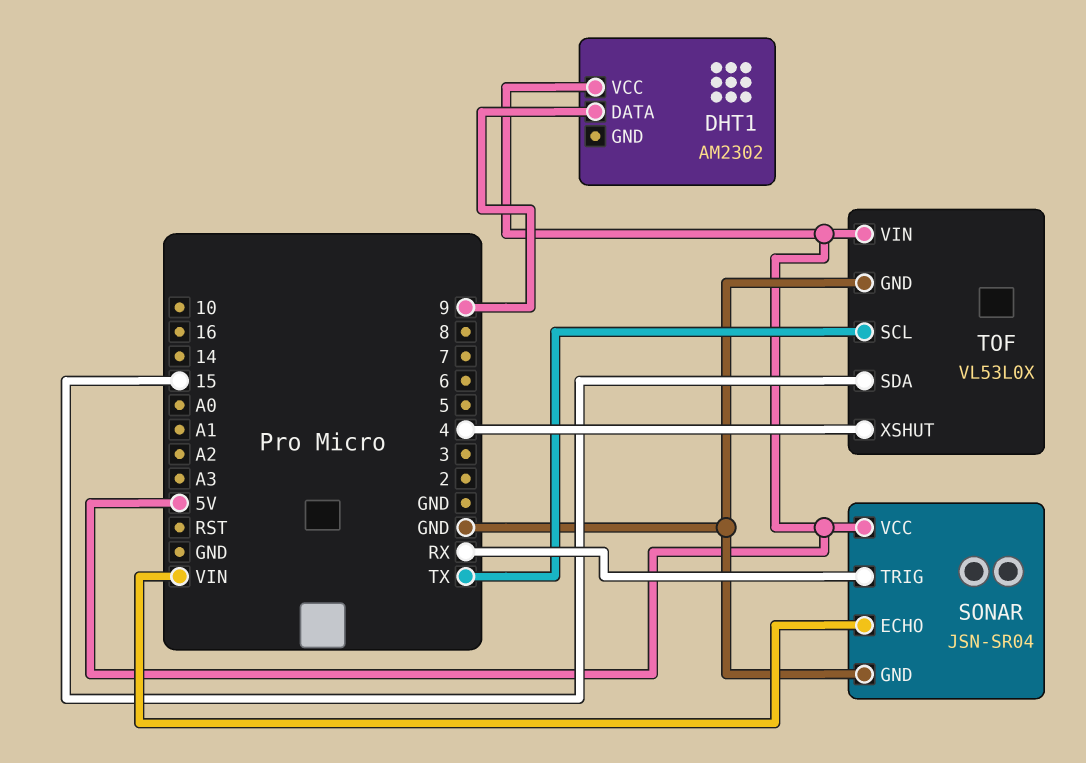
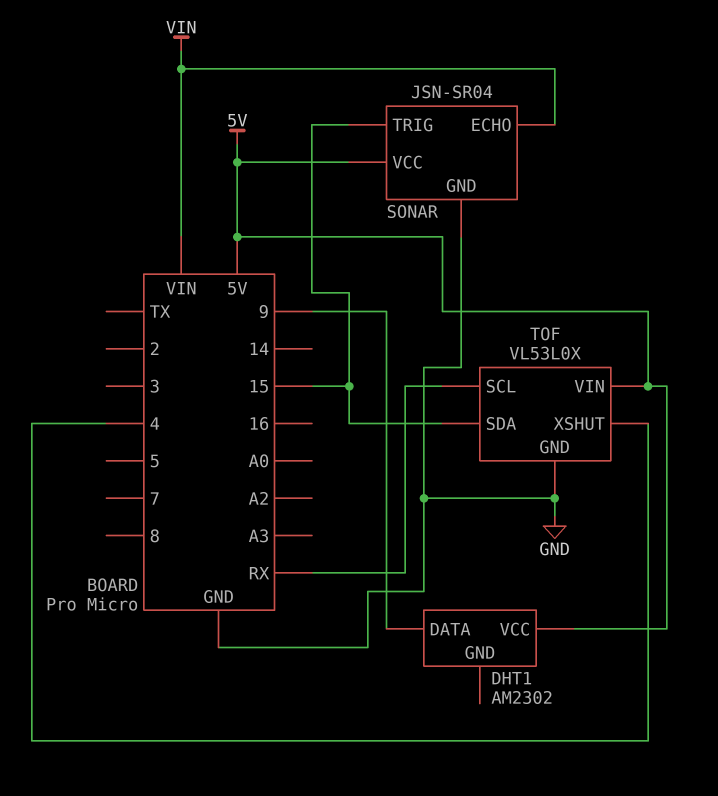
SONAR pin TRIG: RX -> 15
TOF pin SCL: TX -> RX

